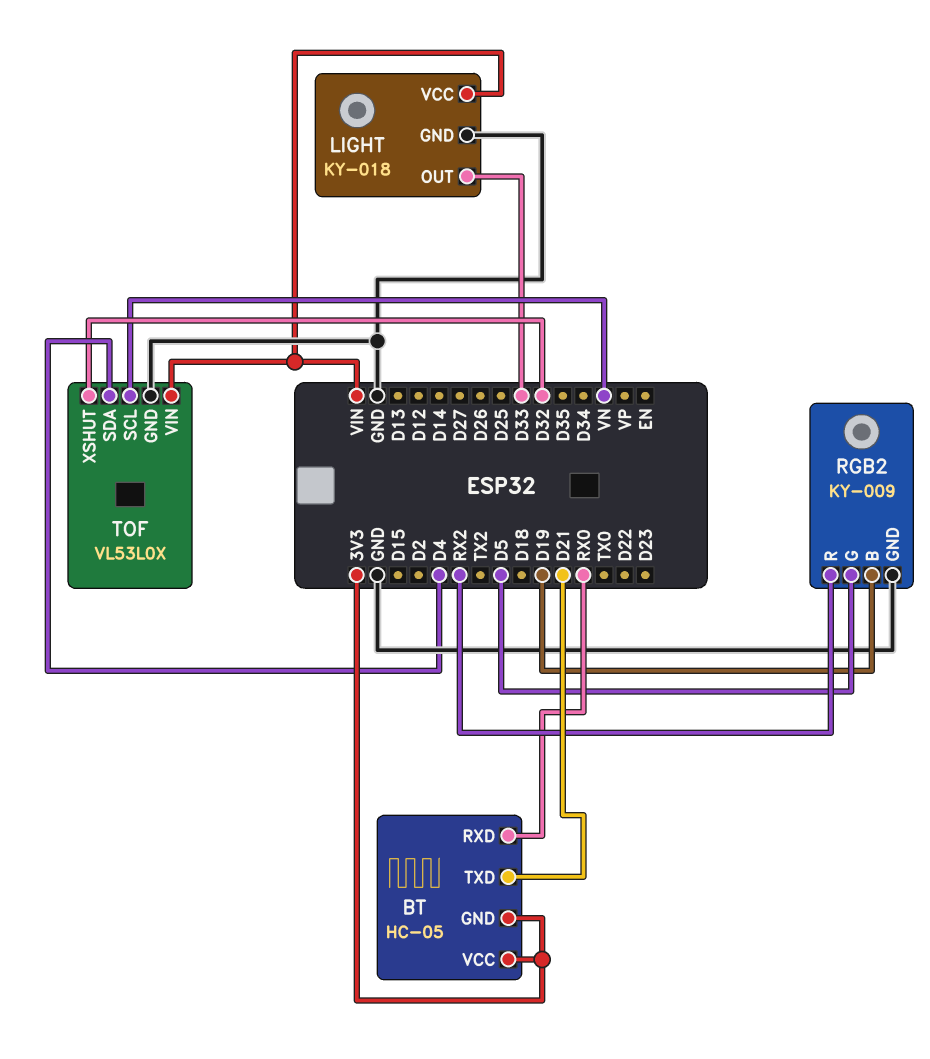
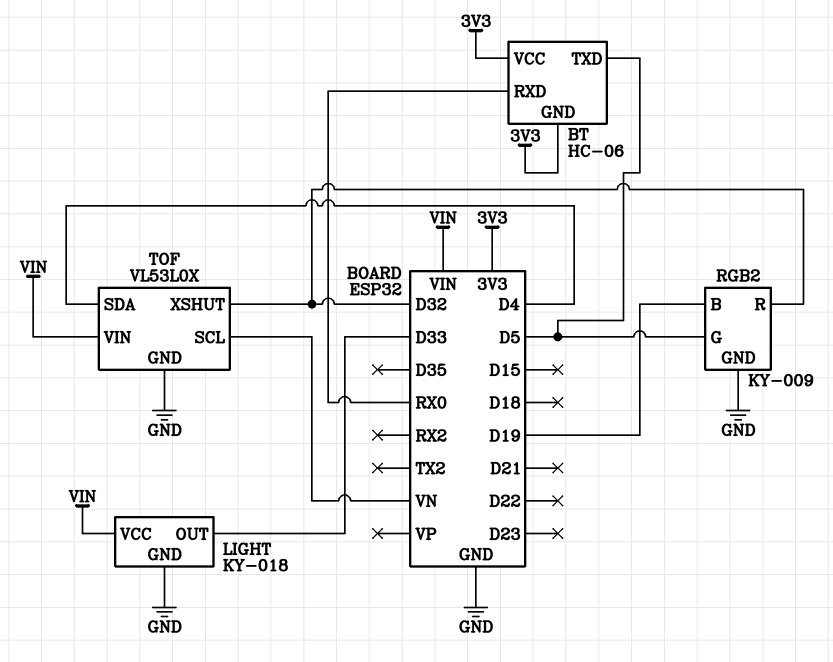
BT: HC-05 -> HC-06
BT pin TXD: D21 -> D5
RGB2 pin R: RX2 -> D32

